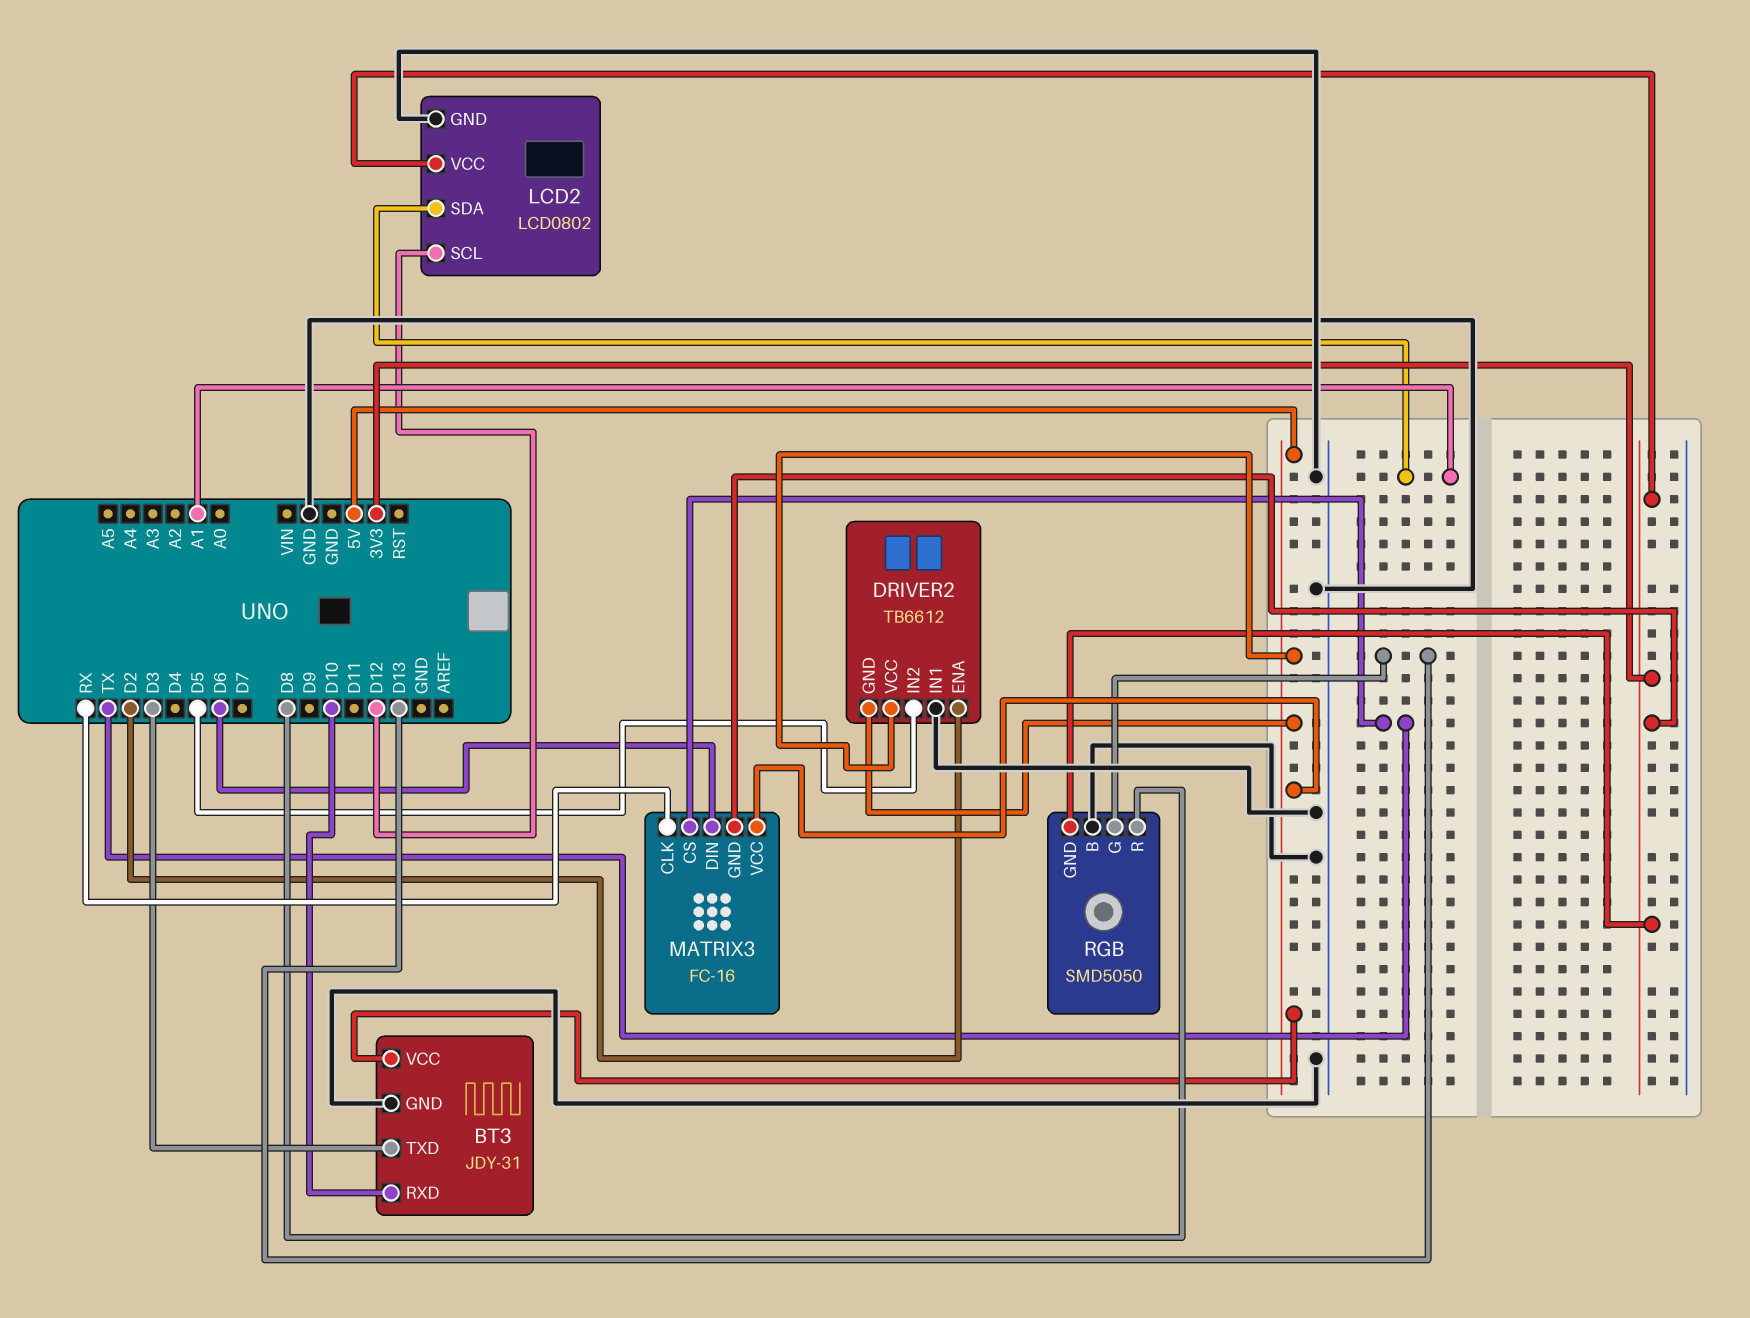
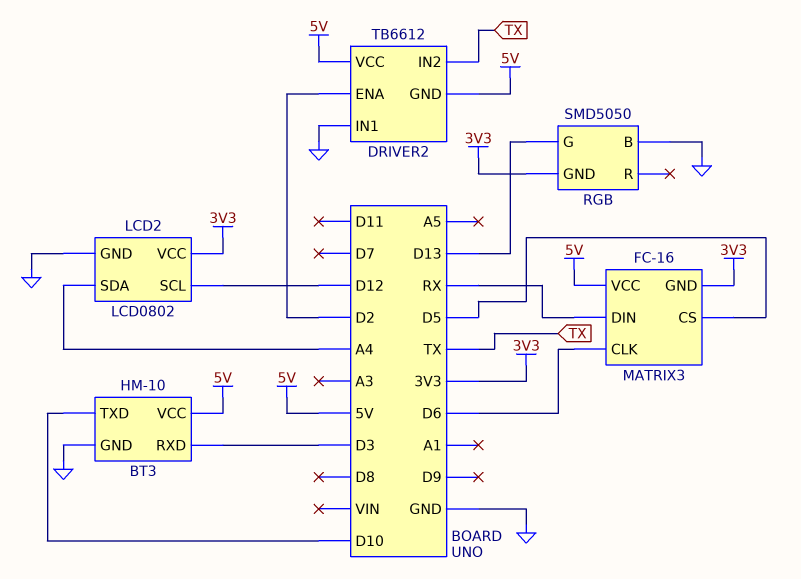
BT3: JDY-31 -> HM-10
BT3 pin RXD: D10 -> D3
BT3 pin TXD: D3 -> D10
DRIVER2 pin IN2: D5 -> TX
LCD2 pin SDA: A1 -> A4
MATRIX3 pin CLK: RX -> D6
MATRIX3 pin CS: TX -> D5
MATRIX3 pin DIN: D6 -> RX
RGB pin R: D8 -> none

